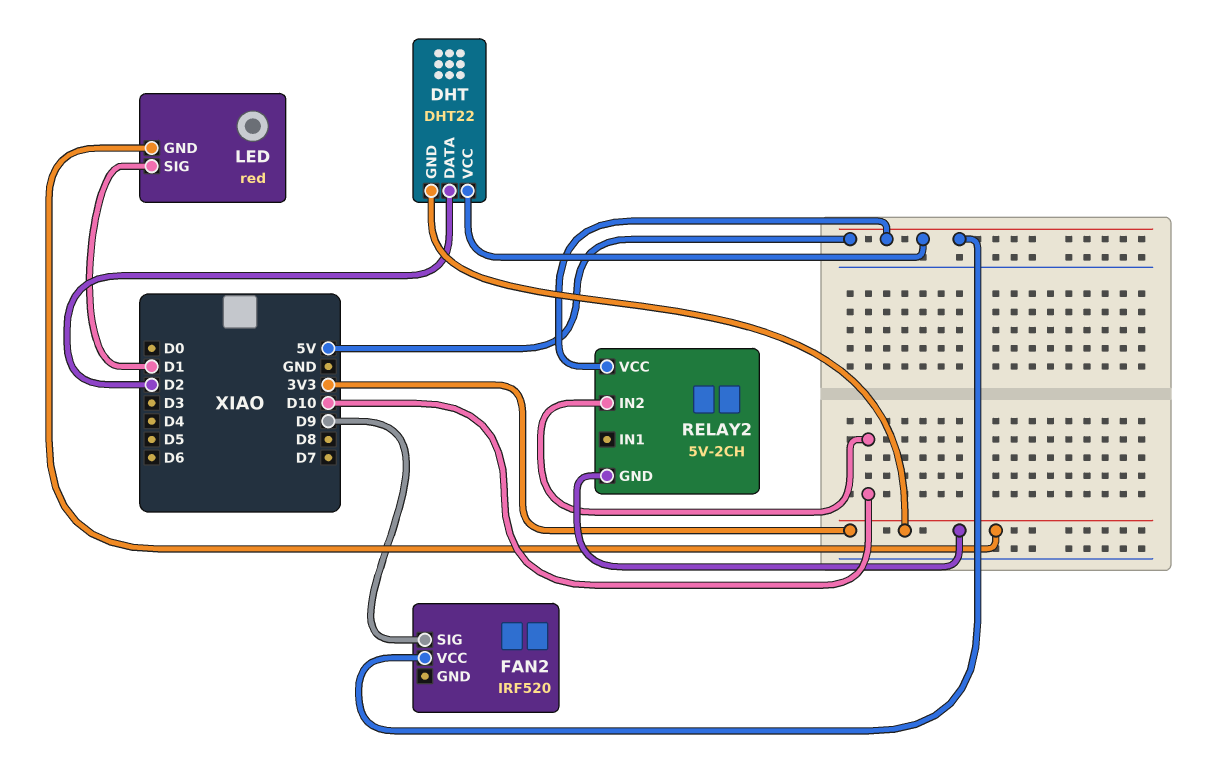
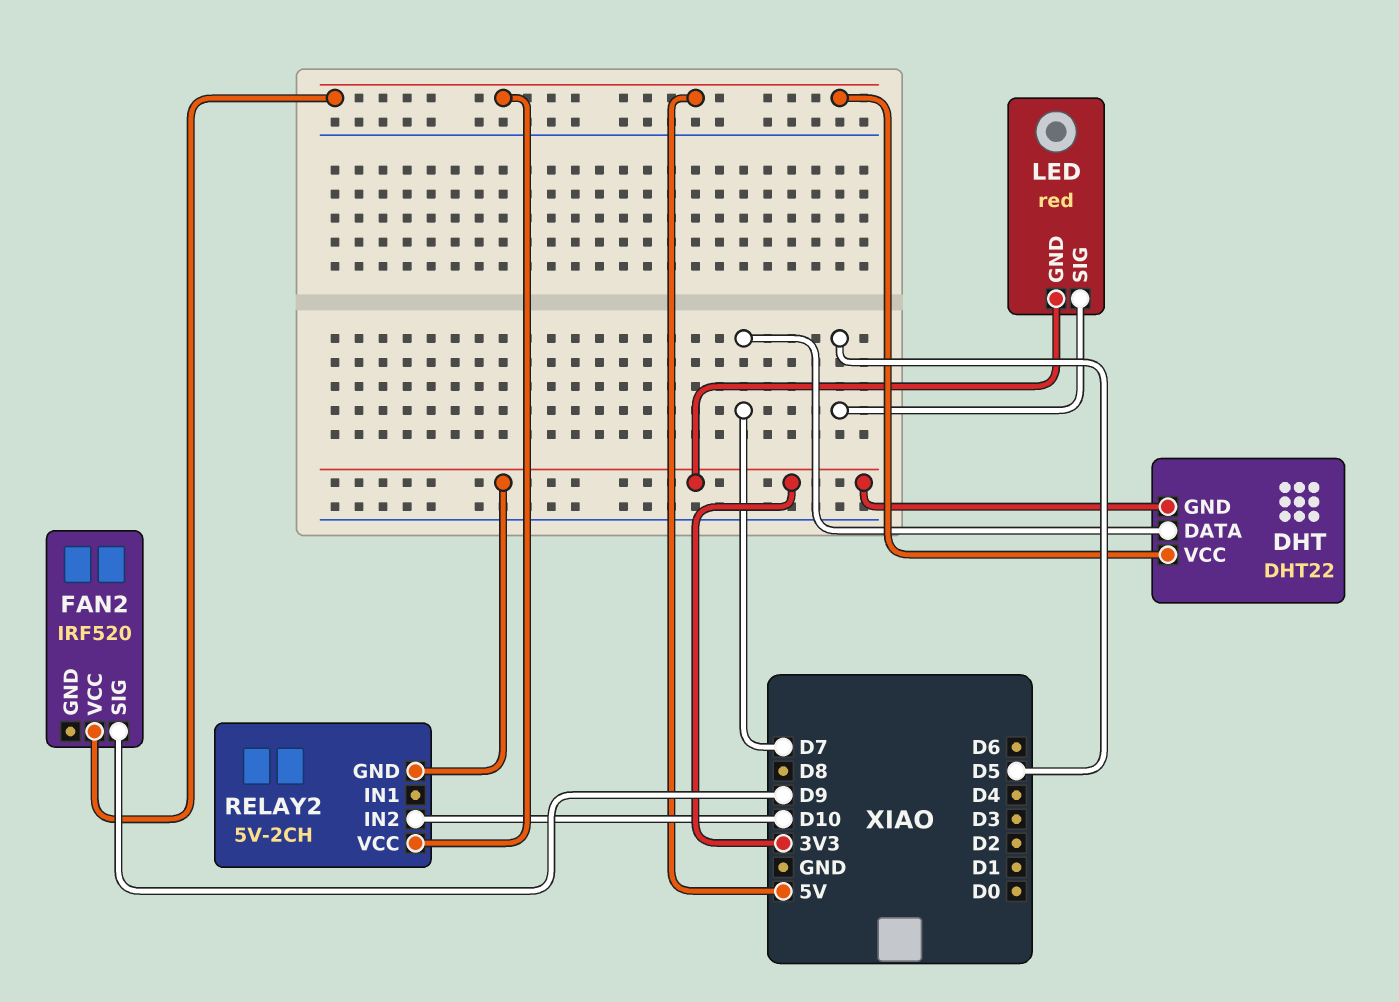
DHT pin DATA: D2 -> D7
LED pin SIG: D1 -> D5

